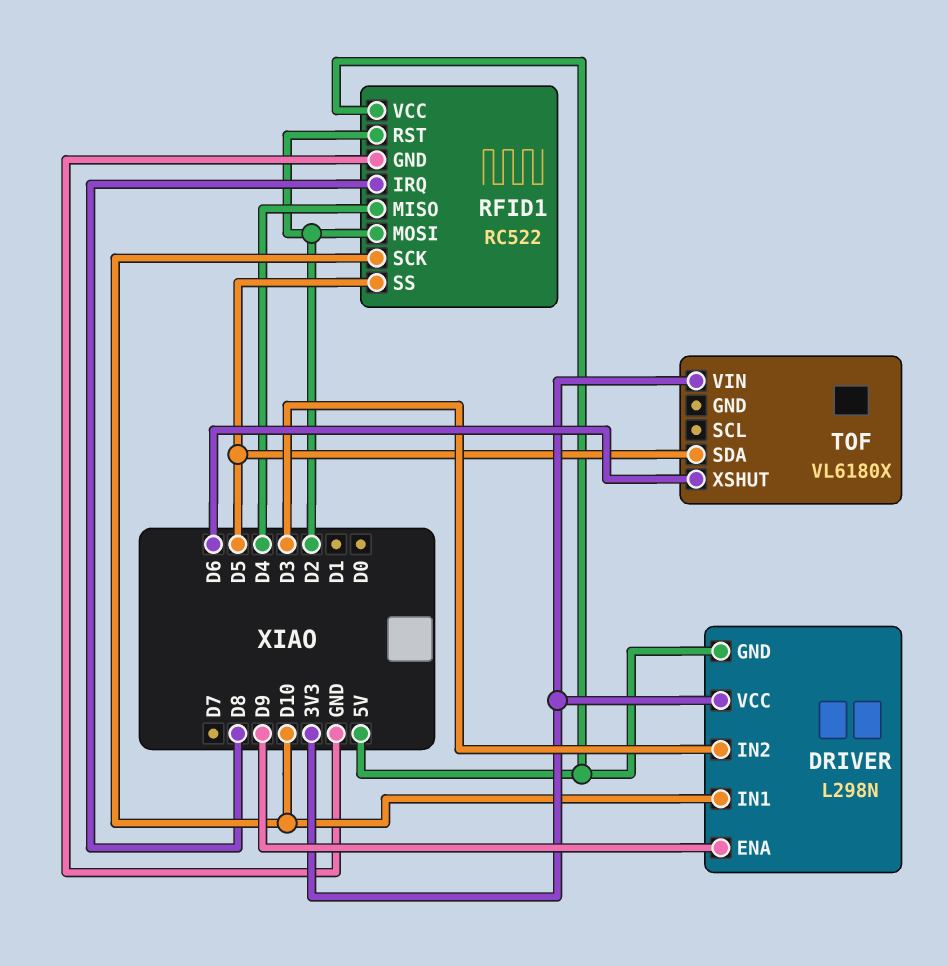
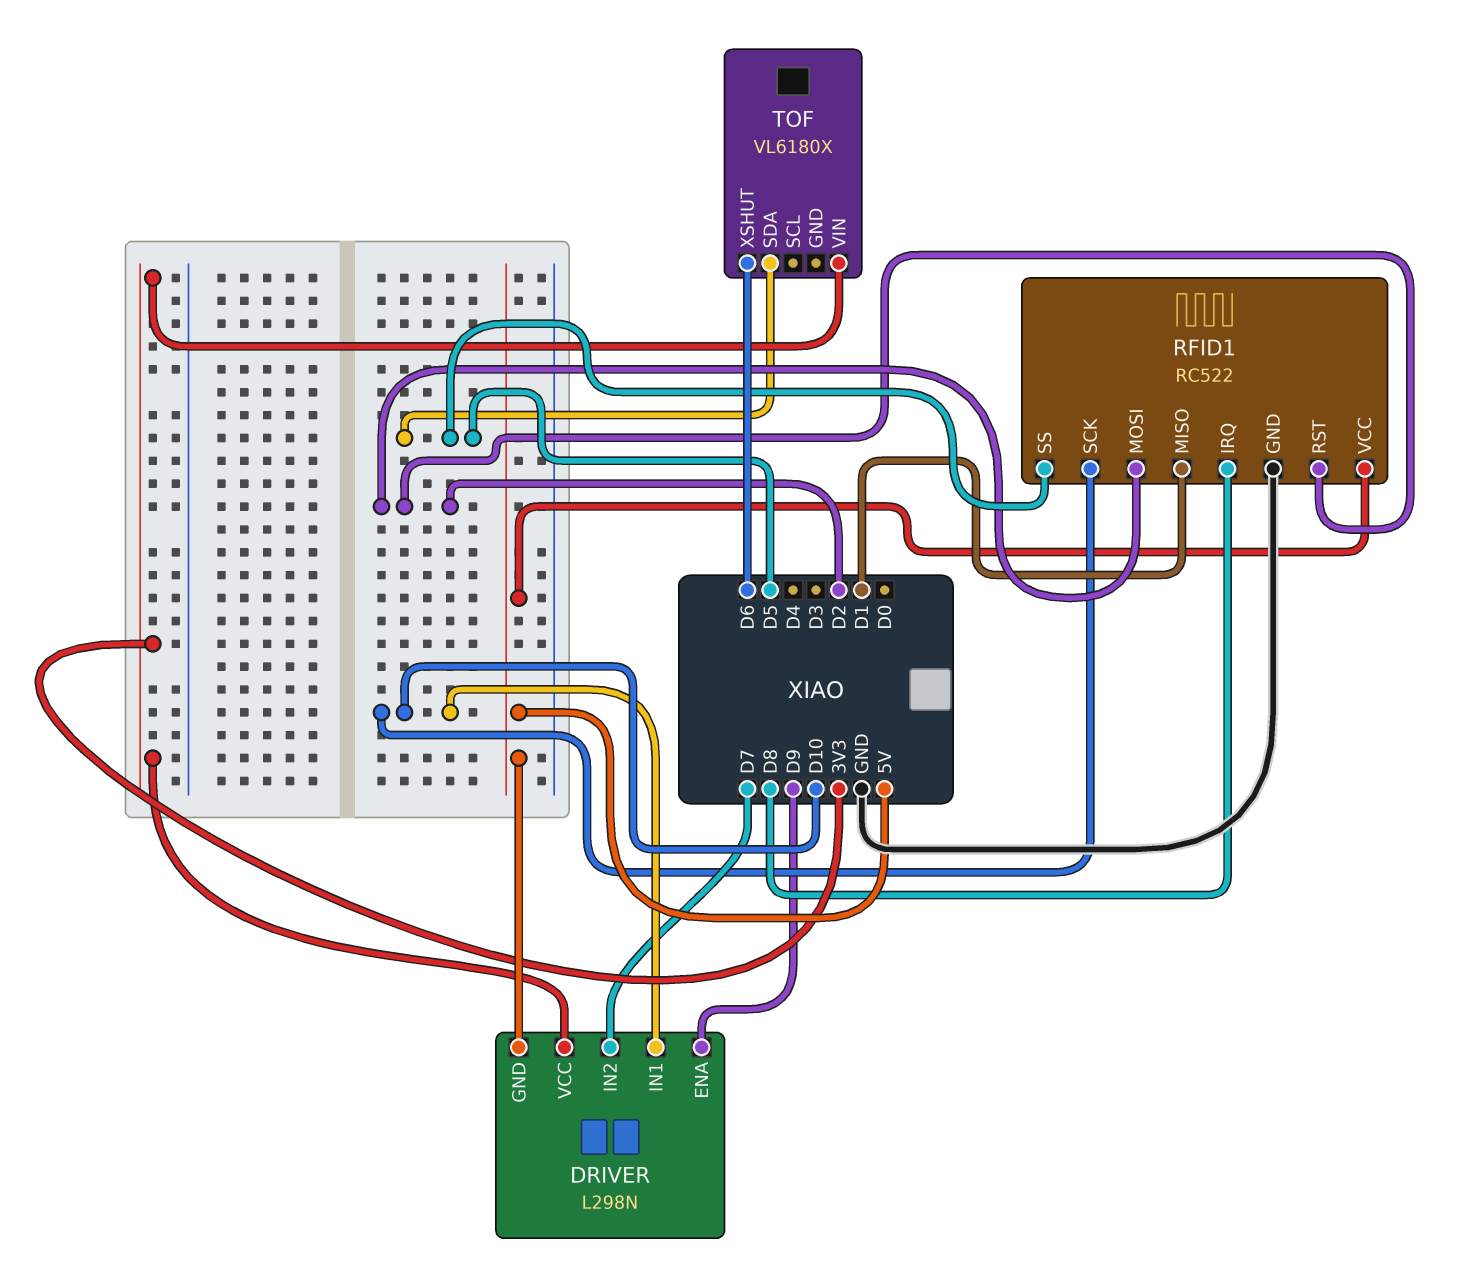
DRIVER pin IN2: D3 -> D7
RFID1 pin MISO: D4 -> D1

